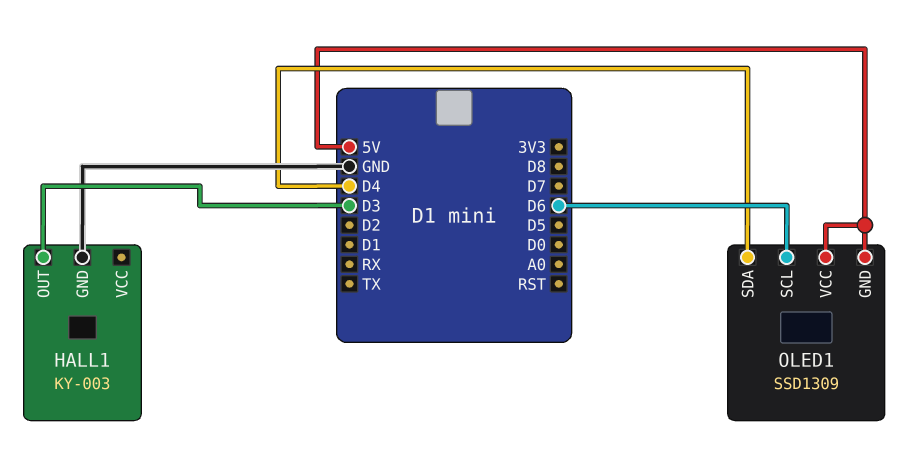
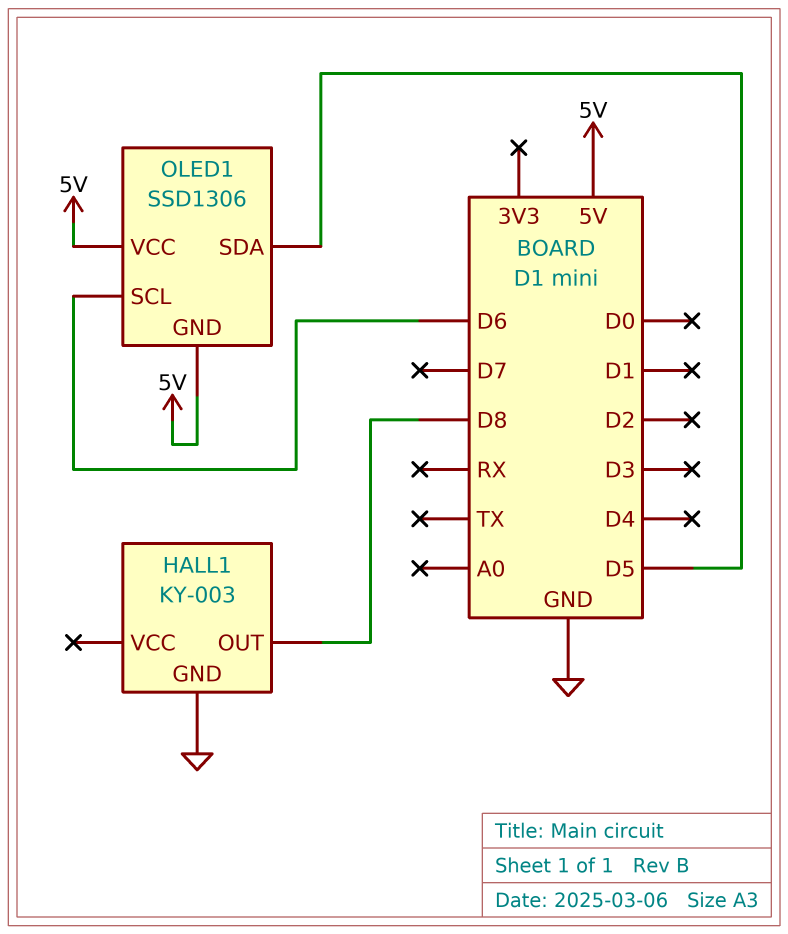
HALL1 pin OUT: D3 -> D8
OLED1: SSD1309 -> SSD1306
OLED1 pin SDA: D4 -> D5

